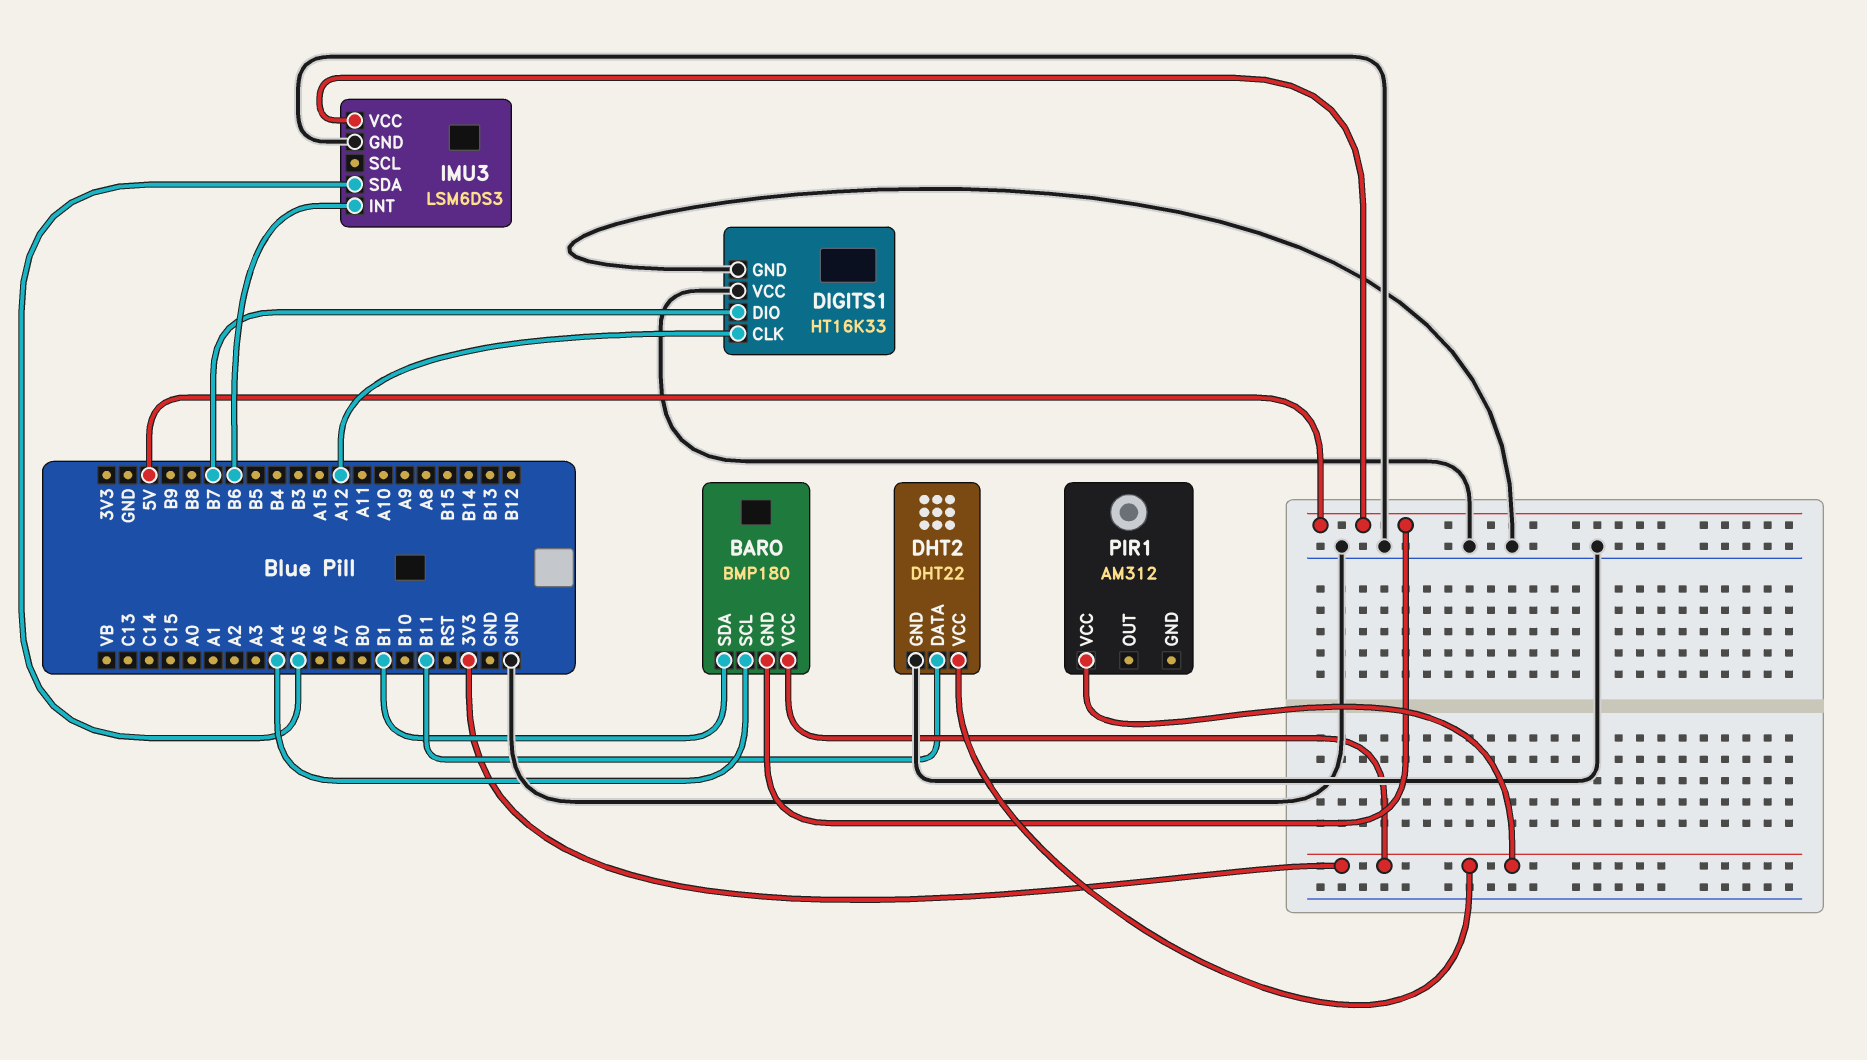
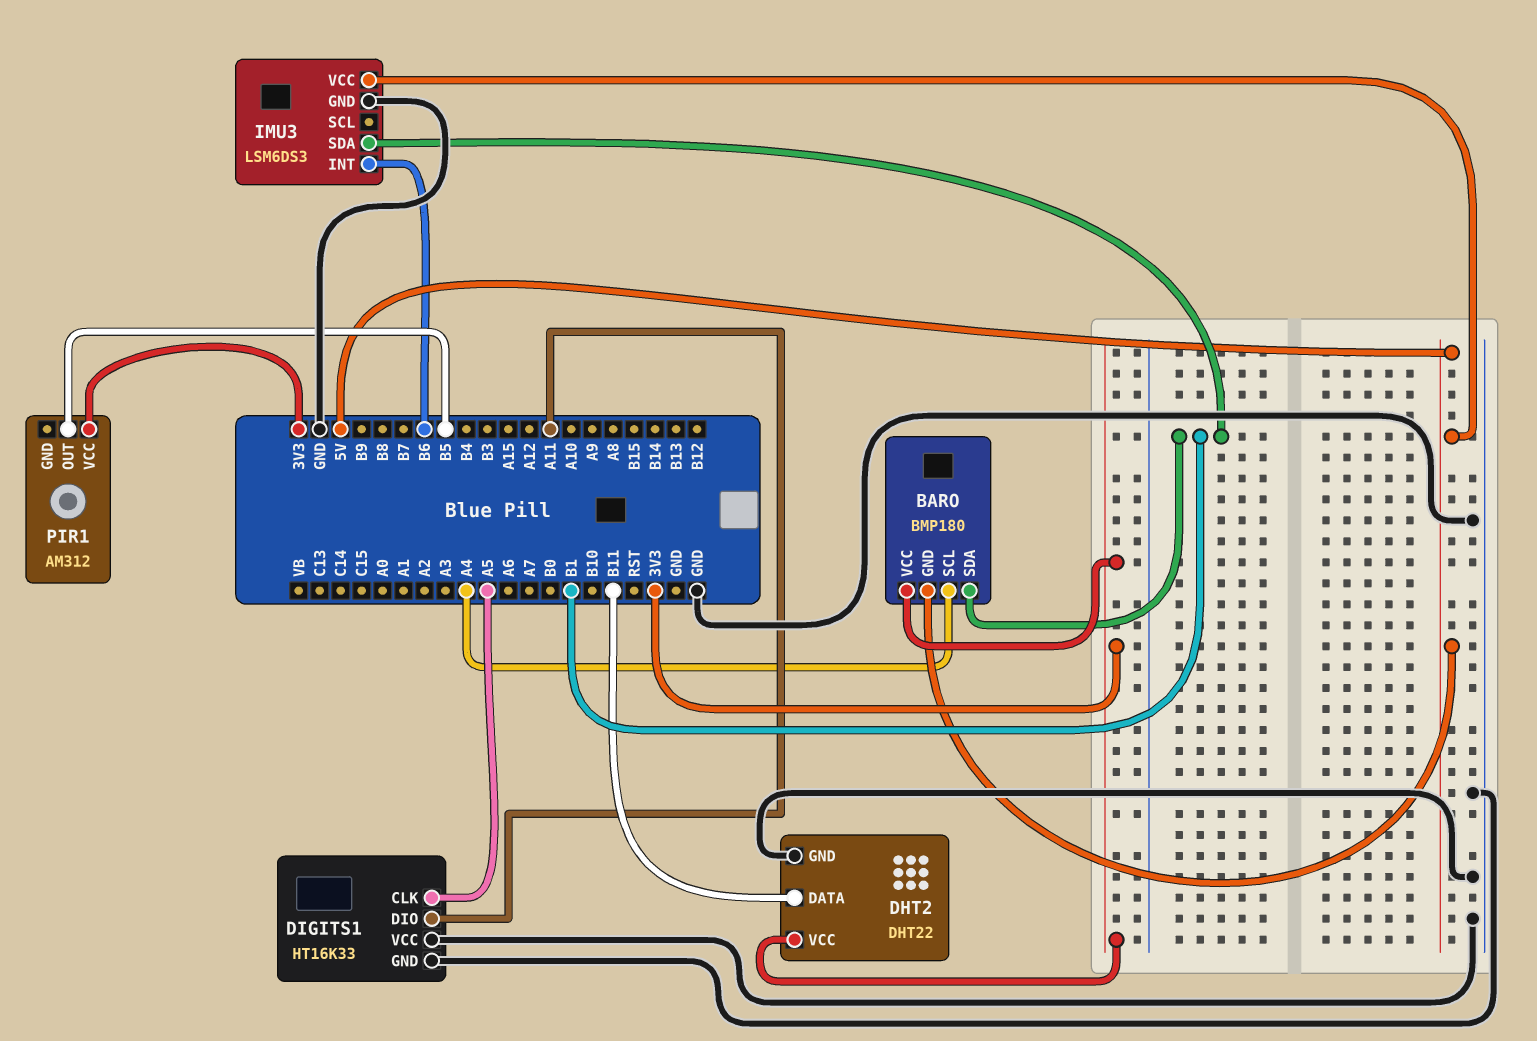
DIGITS1 pin CLK: A12 -> A5
DIGITS1 pin DIO: B7 -> A11
IMU3 pin SDA: A5 -> B1
PIR1 pin OUT: none -> B5

